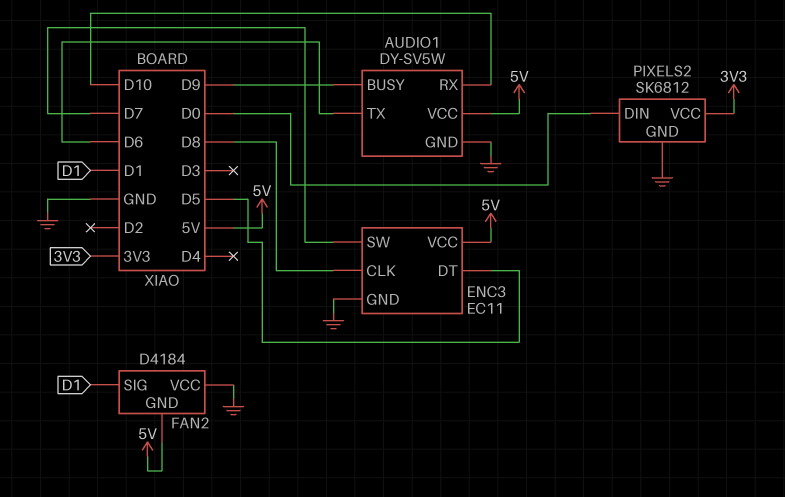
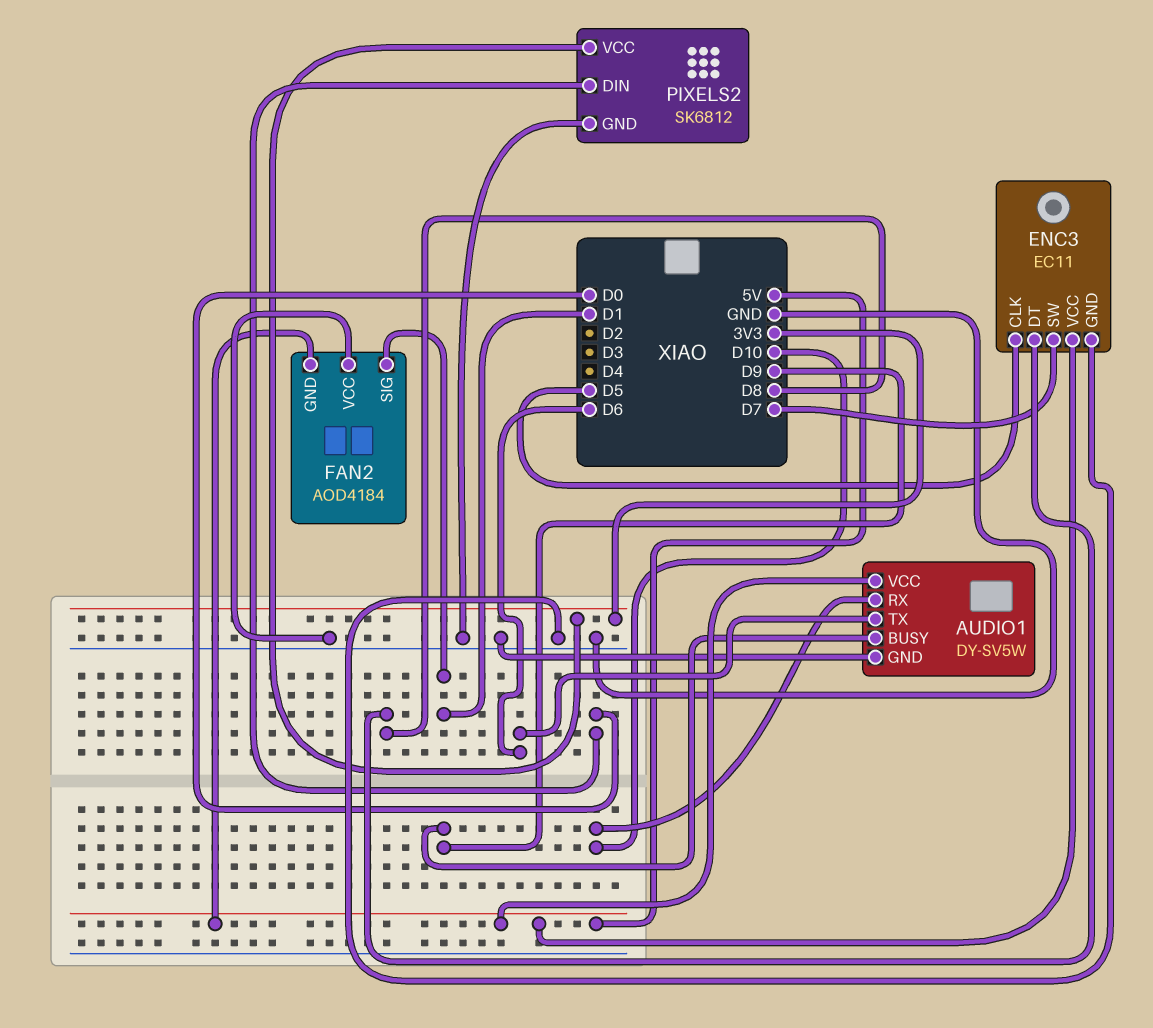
ENC3 pin CLK: D8 -> D5
ENC3 pin DT: D5 -> D8
FAN2: D4184 -> AOD4184

